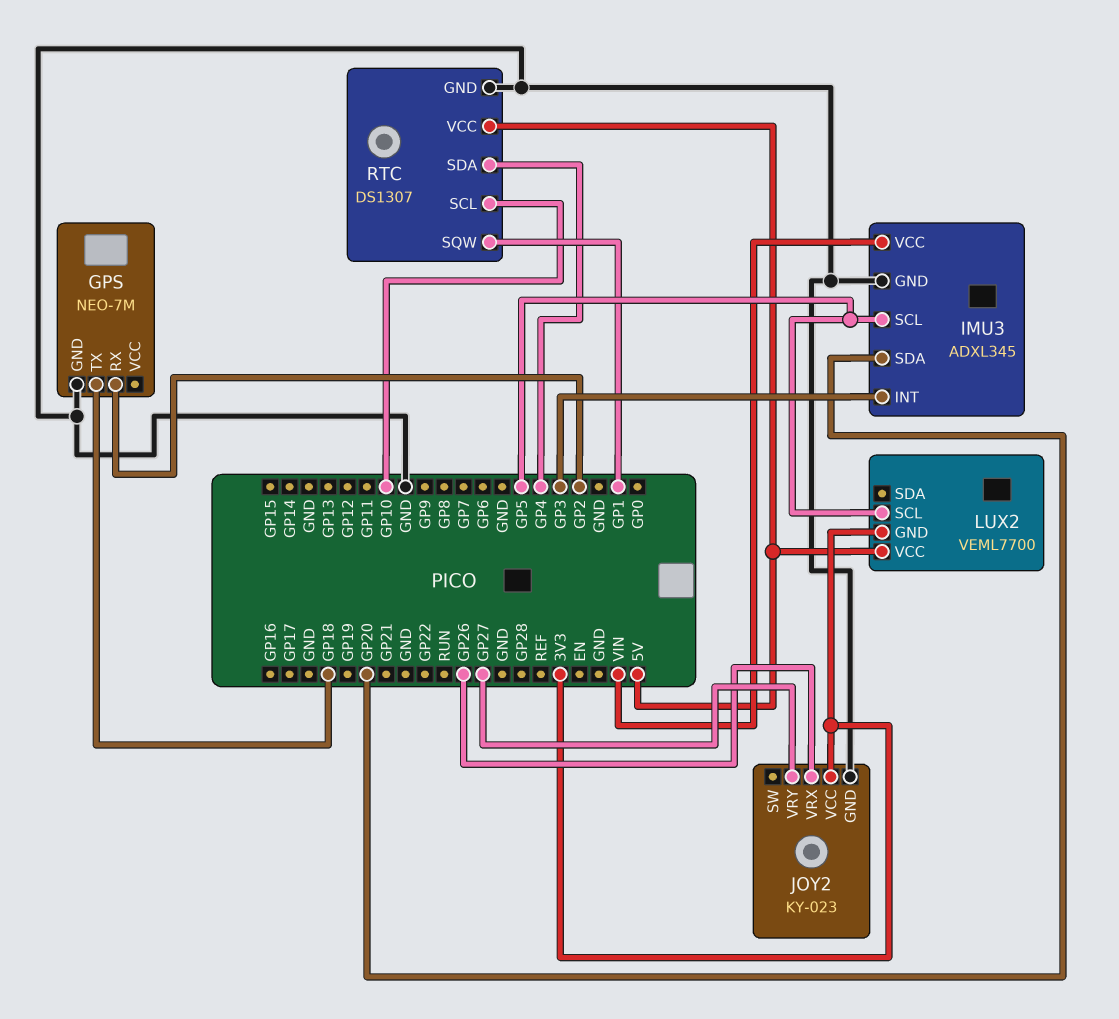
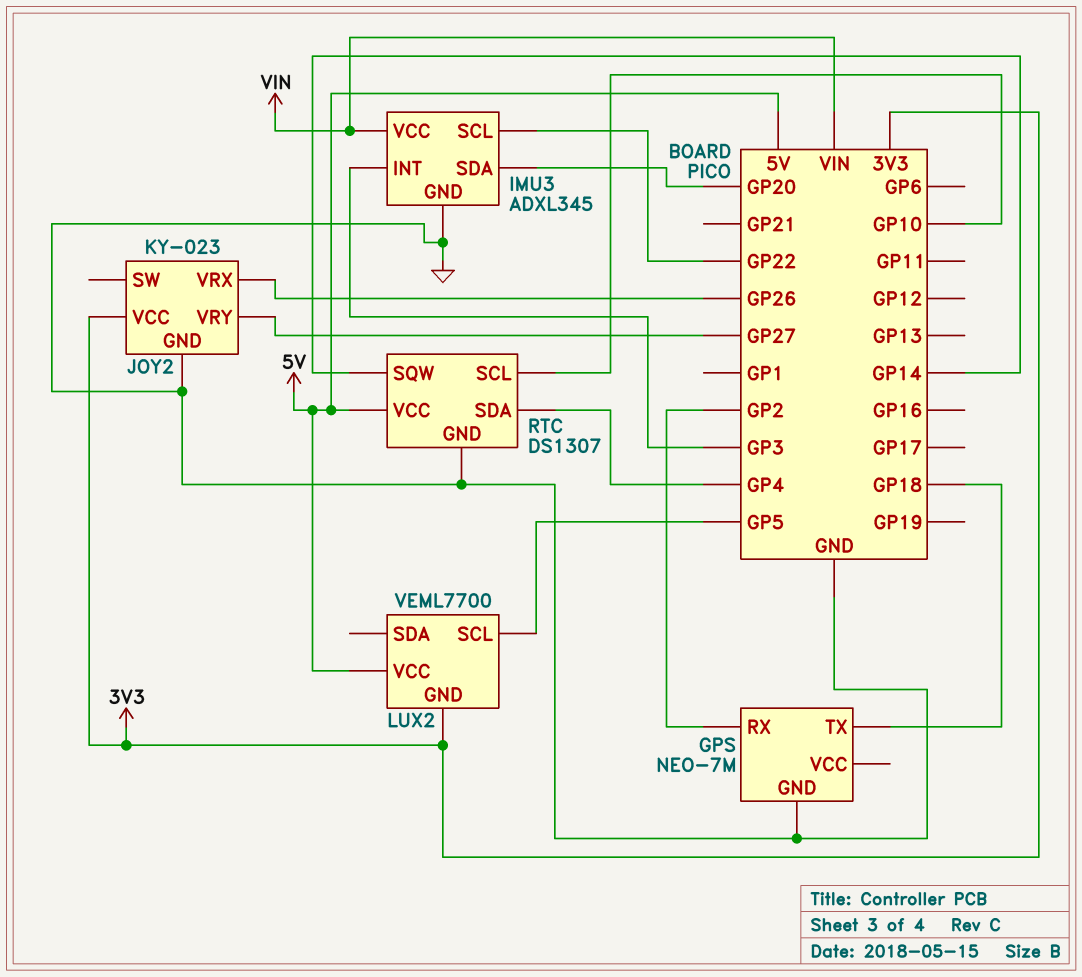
IMU3 pin SCL: GP5 -> GP22
RTC pin SQW: GP1 -> GP14

